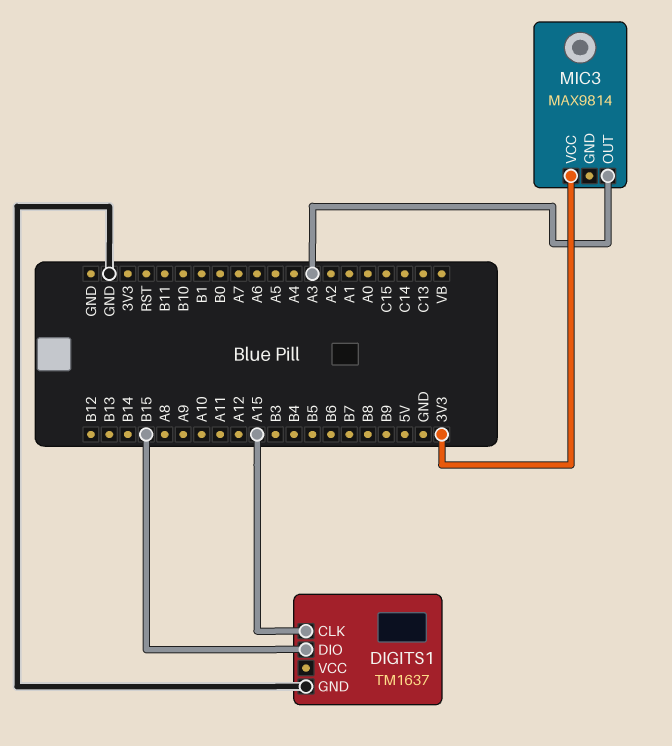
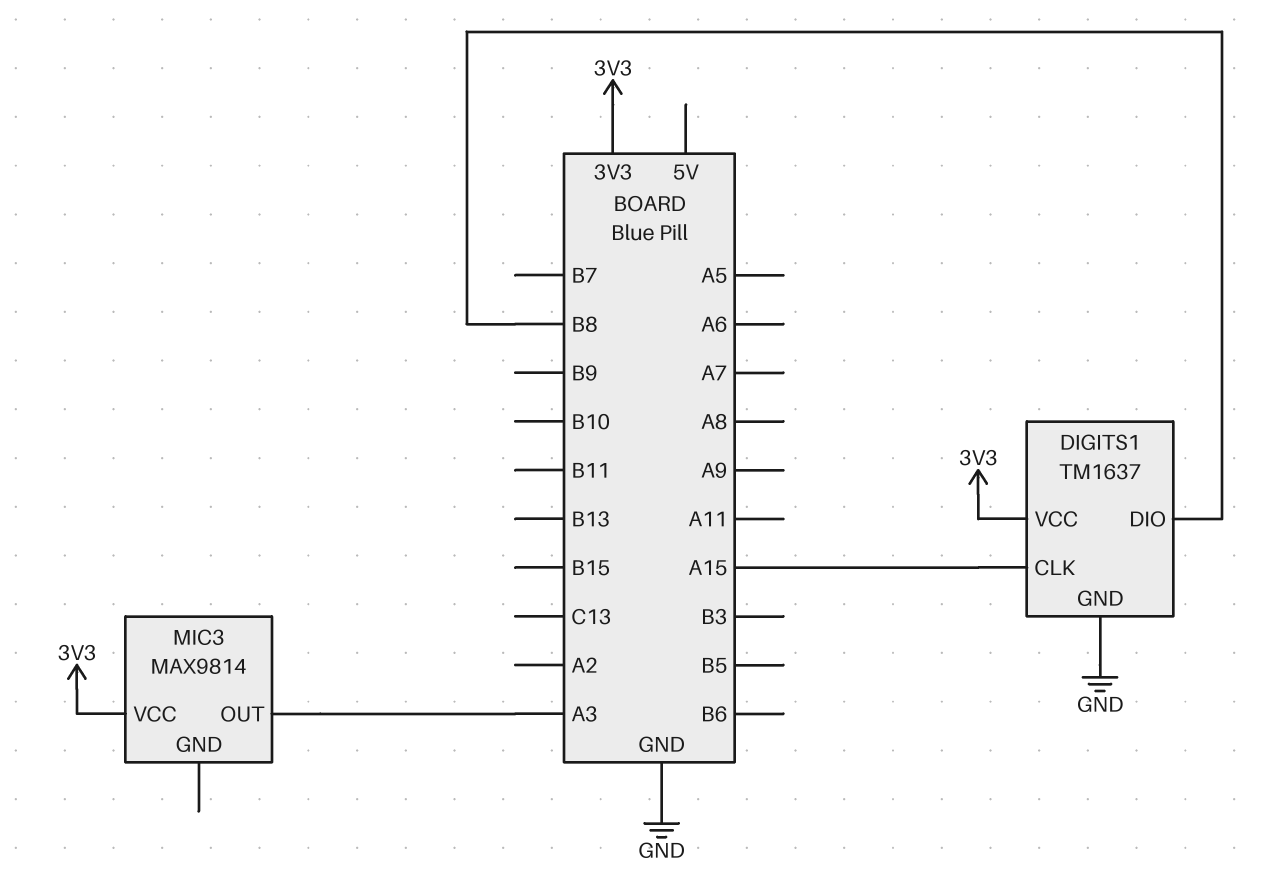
DIGITS1 pin DIO: B15 -> B8
DIGITS1 pin VCC: none -> 3V3

